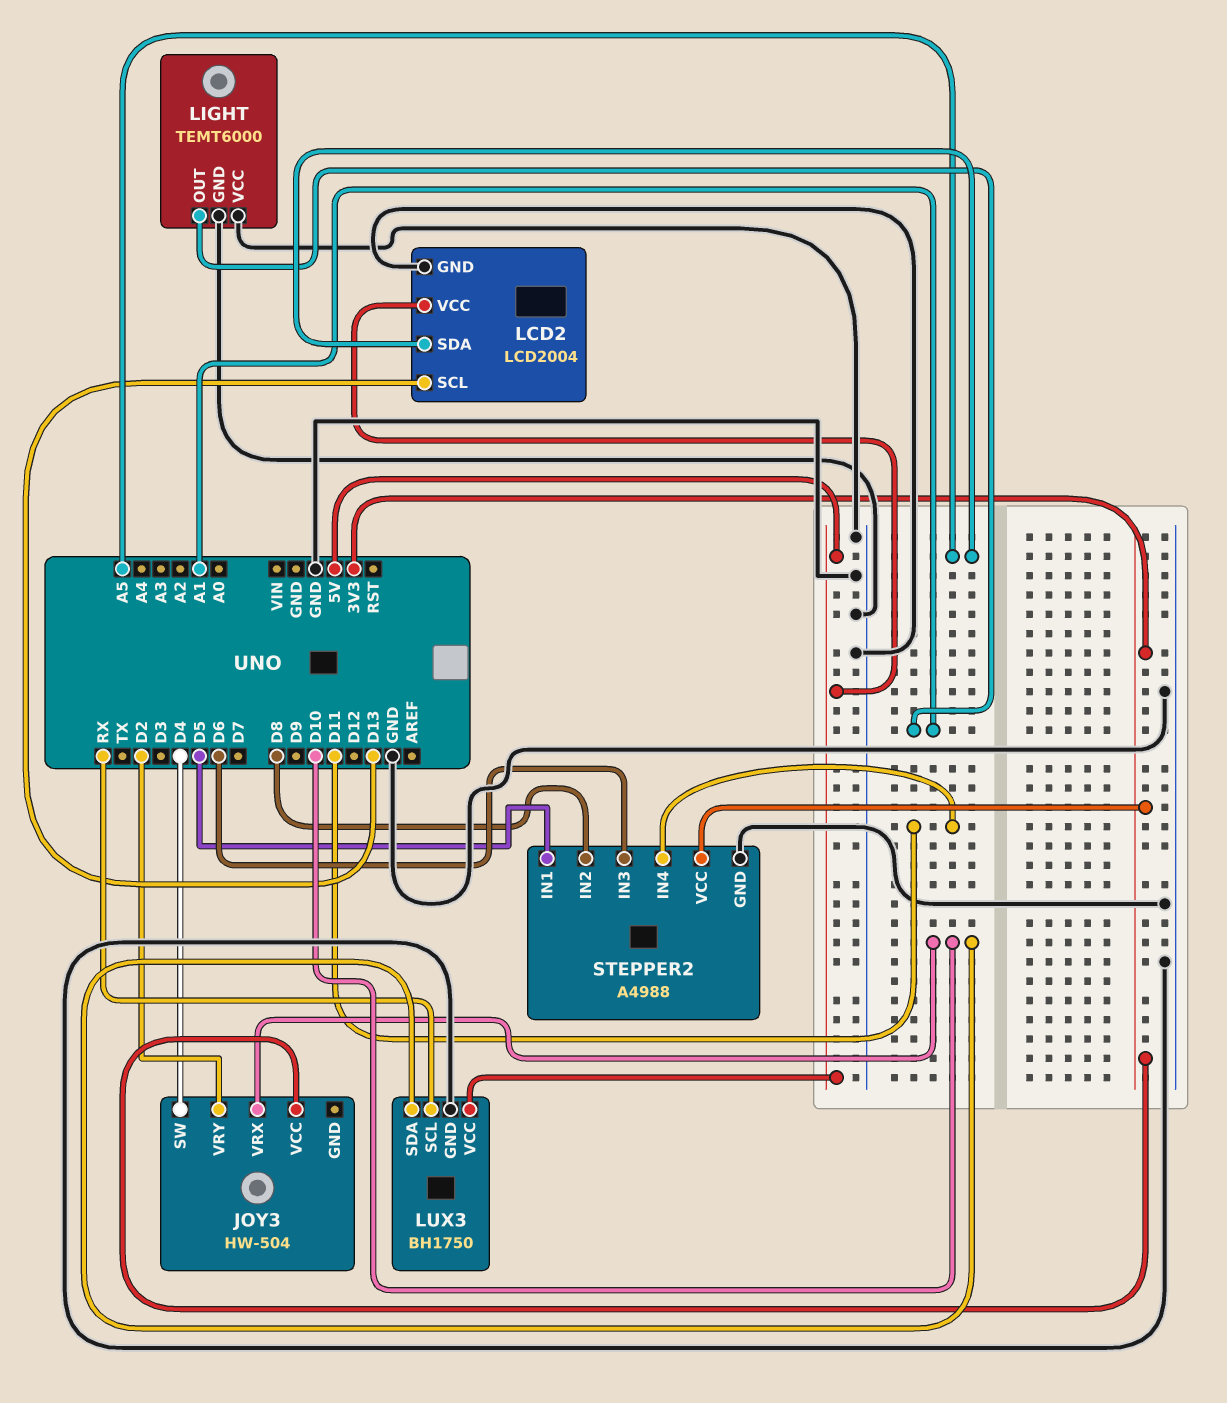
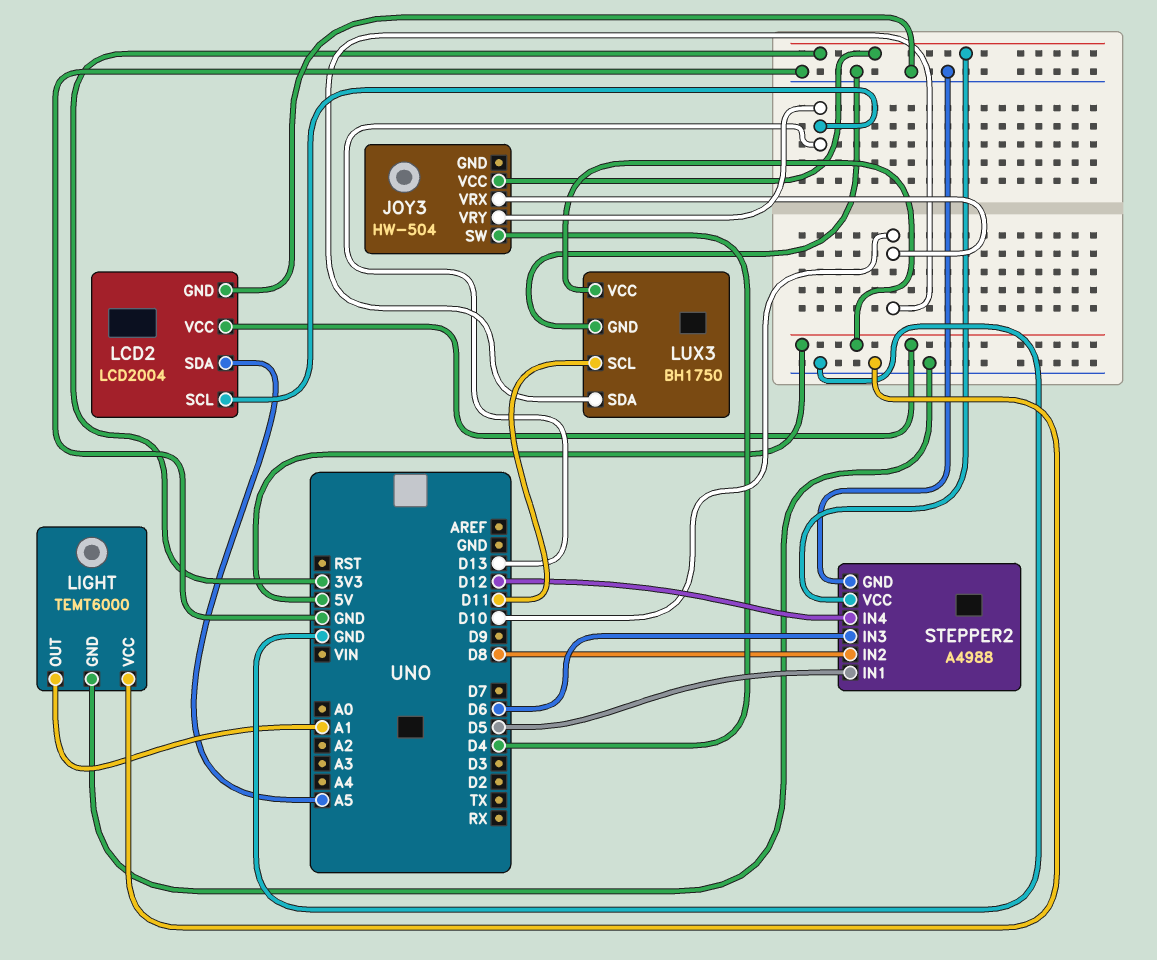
JOY3 pin VRY: D2 -> D13
LUX3 pin SCL: RX -> D11
STEPPER2 pin IN4: D11 -> D12

